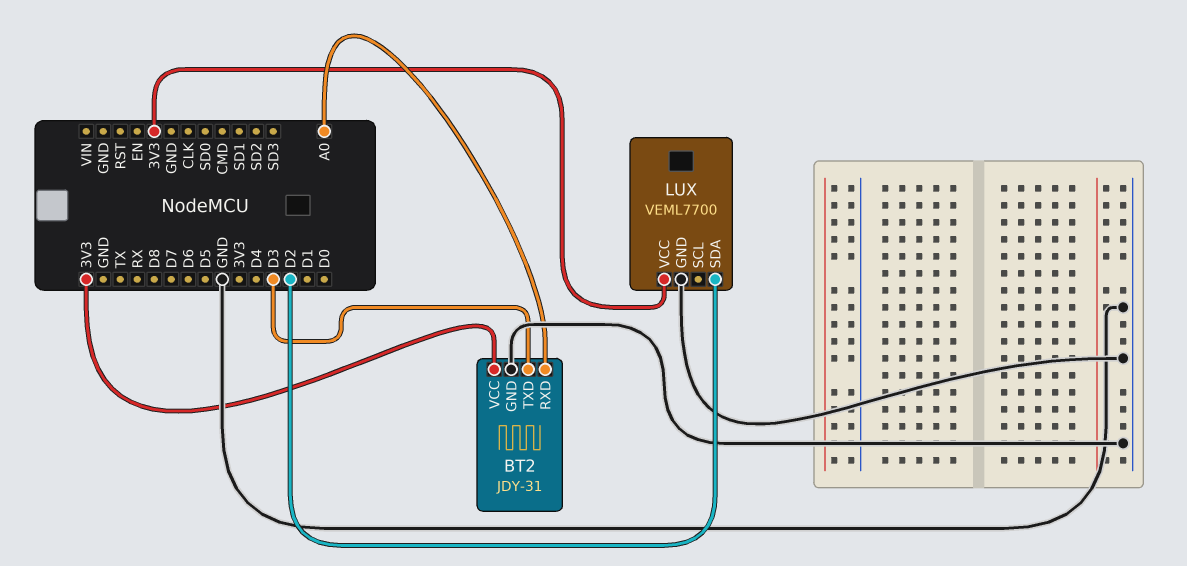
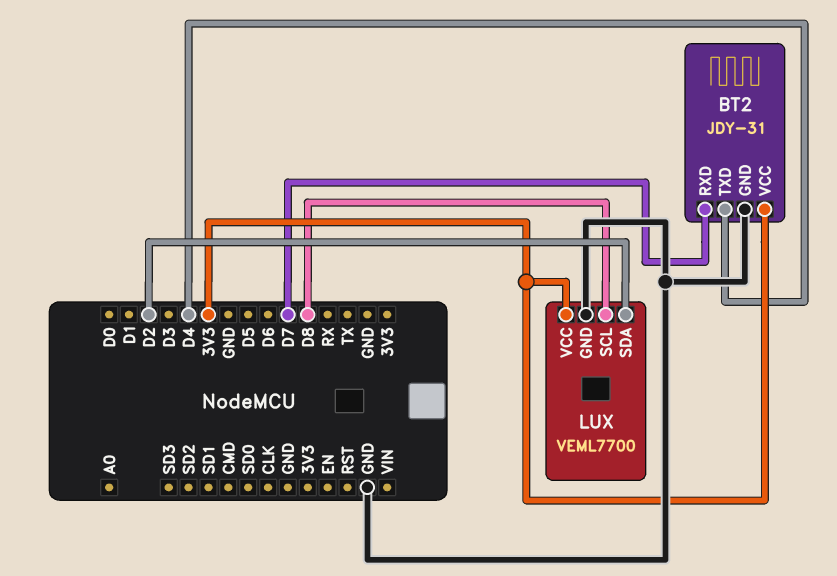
BT2 pin RXD: A0 -> D7
BT2 pin TXD: D3 -> D4
LUX pin SCL: none -> D8

